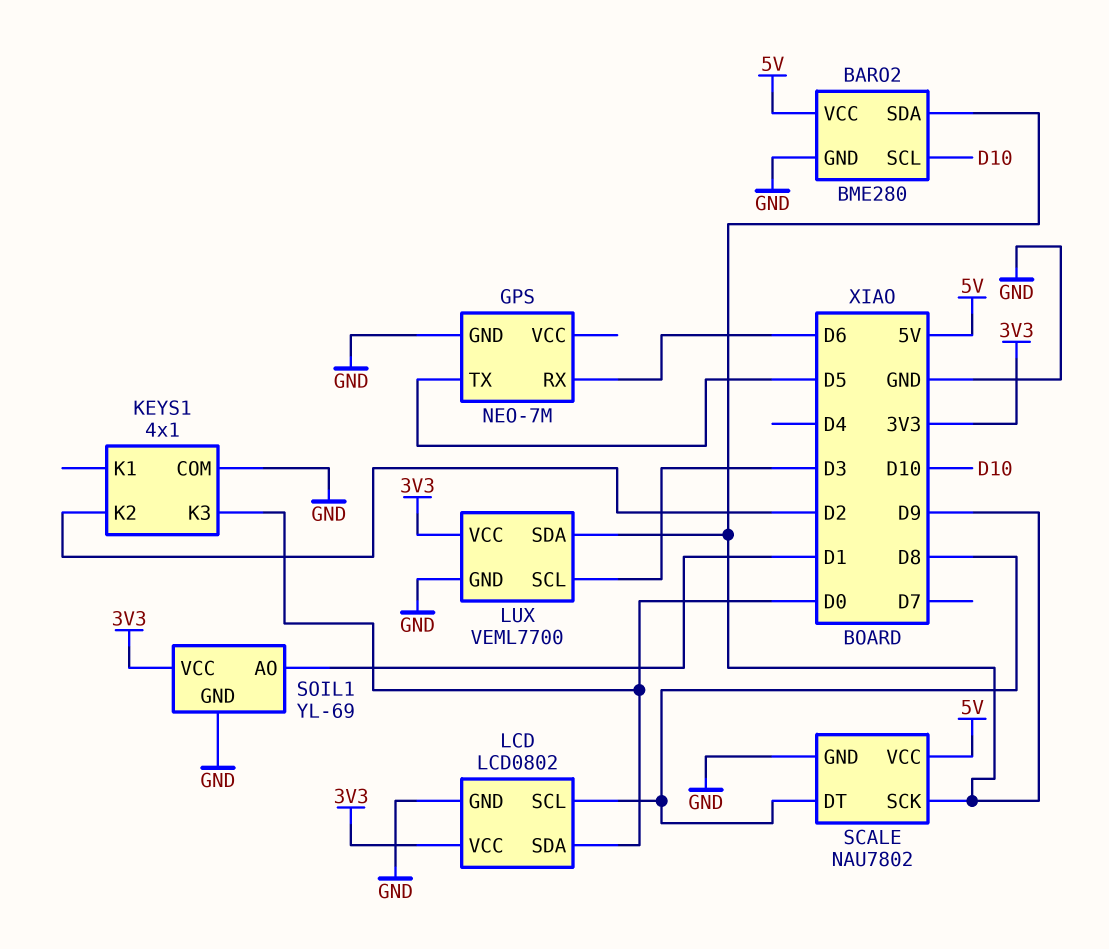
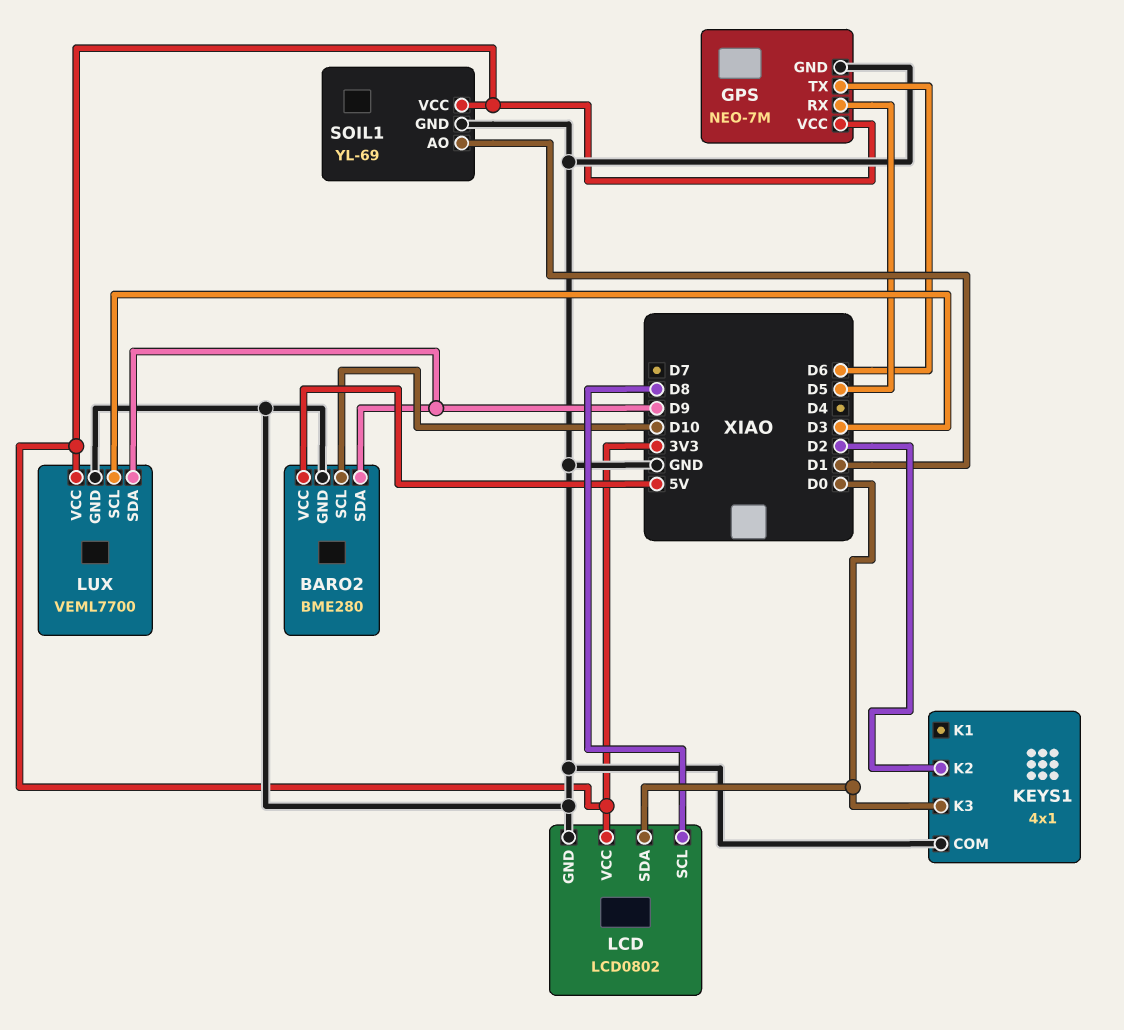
GPS pin RX: D6 -> D5
GPS pin TX: D5 -> D6
GPS pin VCC: none -> 3V3
SCALE: NAU7802 -> none
SCALE pin DT: D8 -> none
SCALE pin GND: GND -> none
SCALE pin SCK: D9 -> none
SCALE pin VCC: 5V -> none

